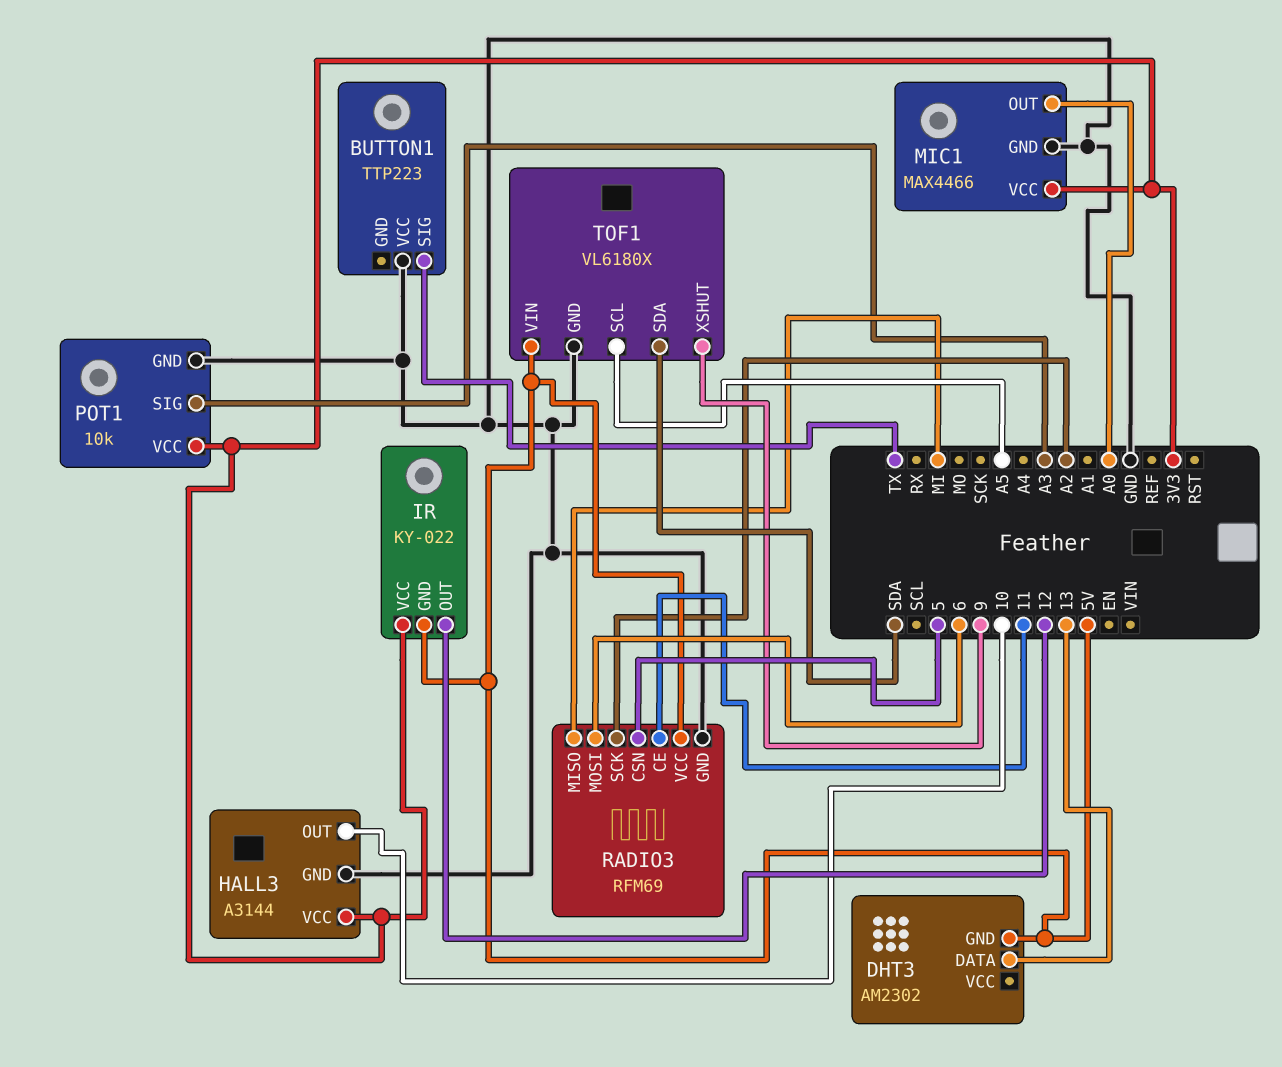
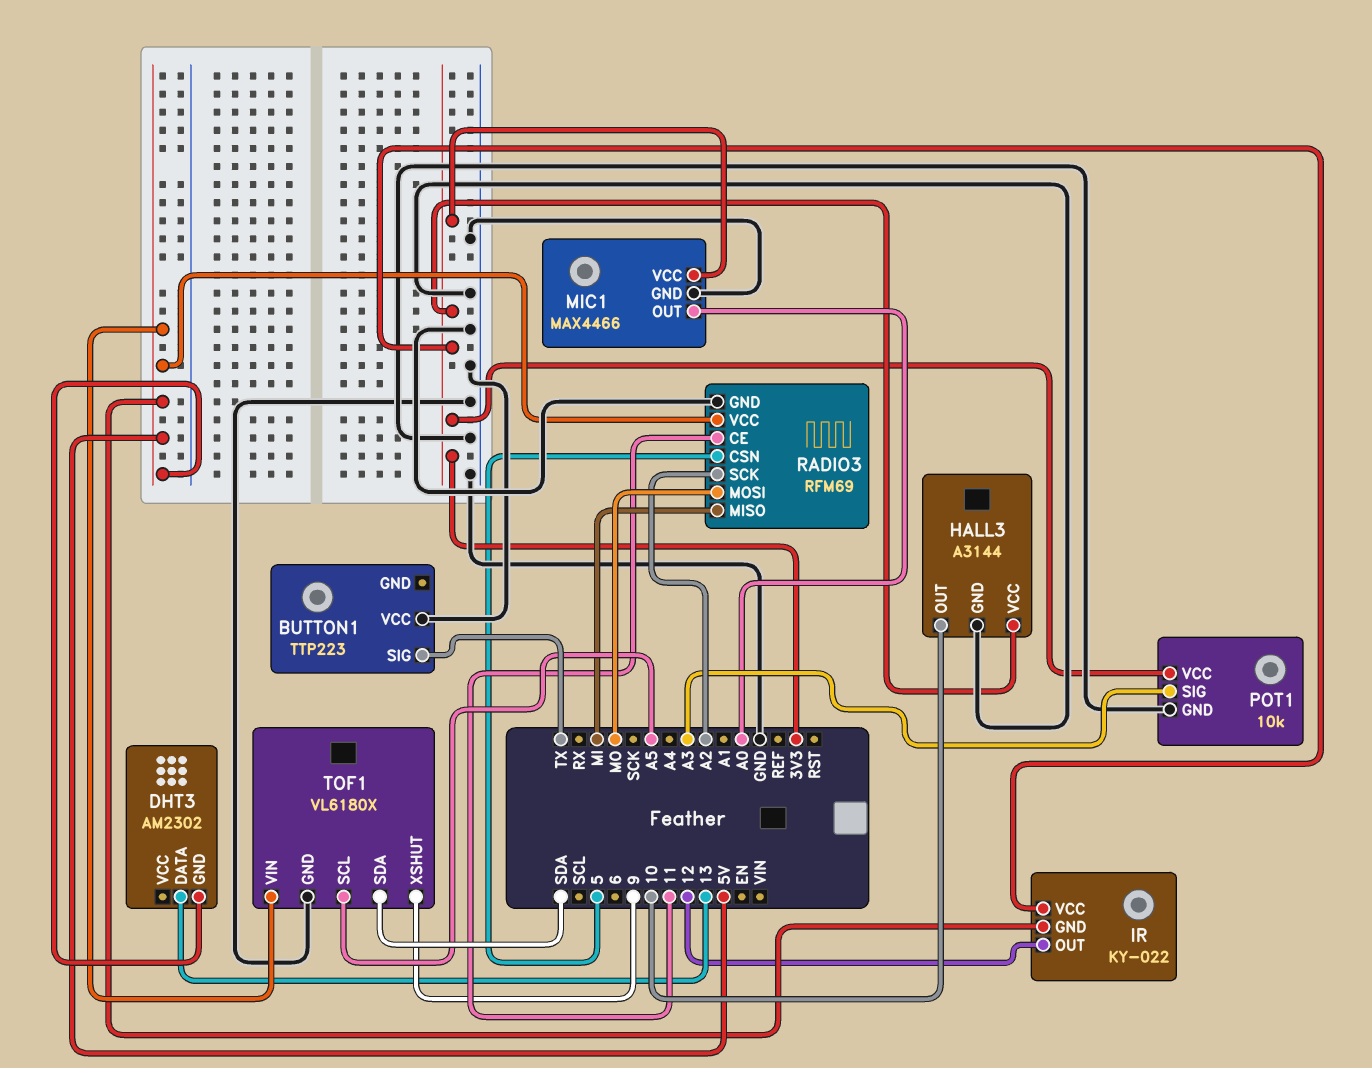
RADIO3 pin MOSI: 6 -> MO

